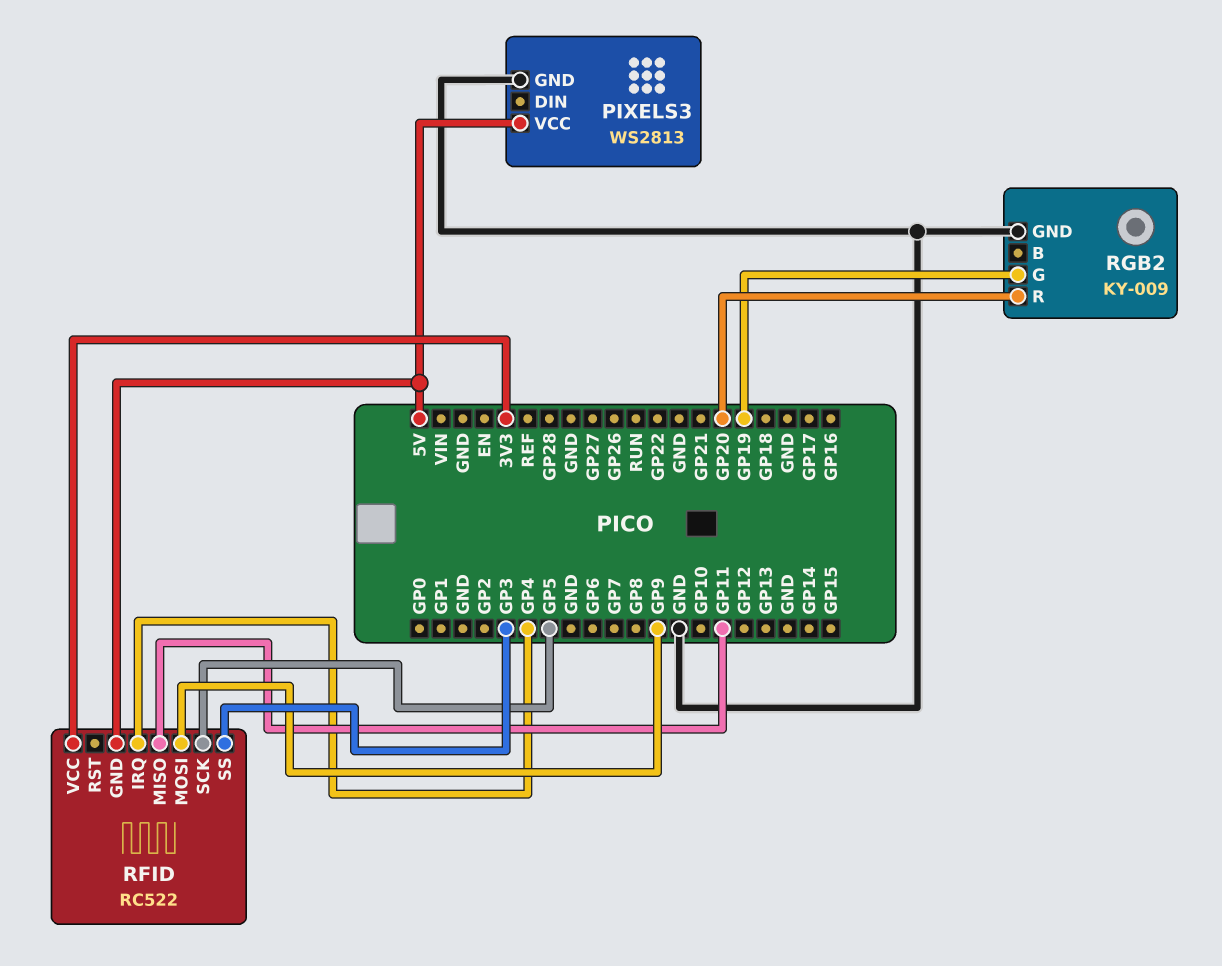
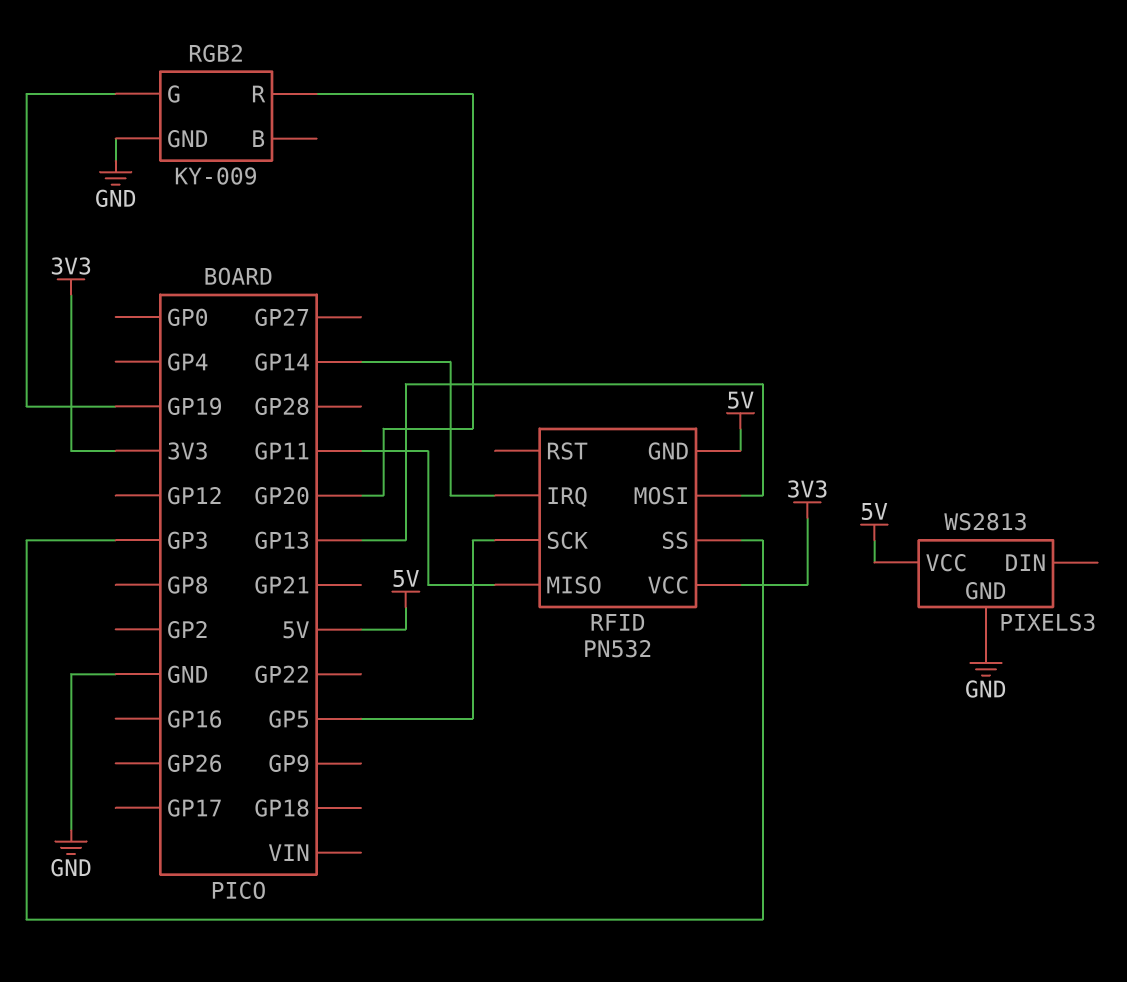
RFID: RC522 -> PN532
RFID pin IRQ: GP4 -> GP14
RFID pin MOSI: GP9 -> GP13

